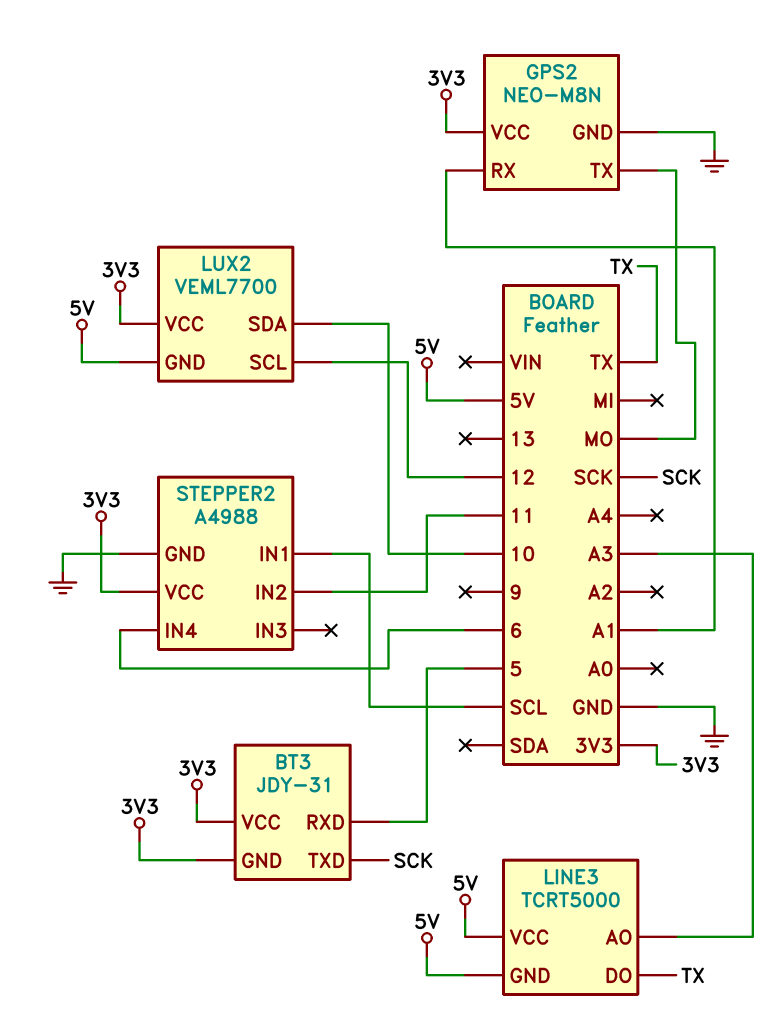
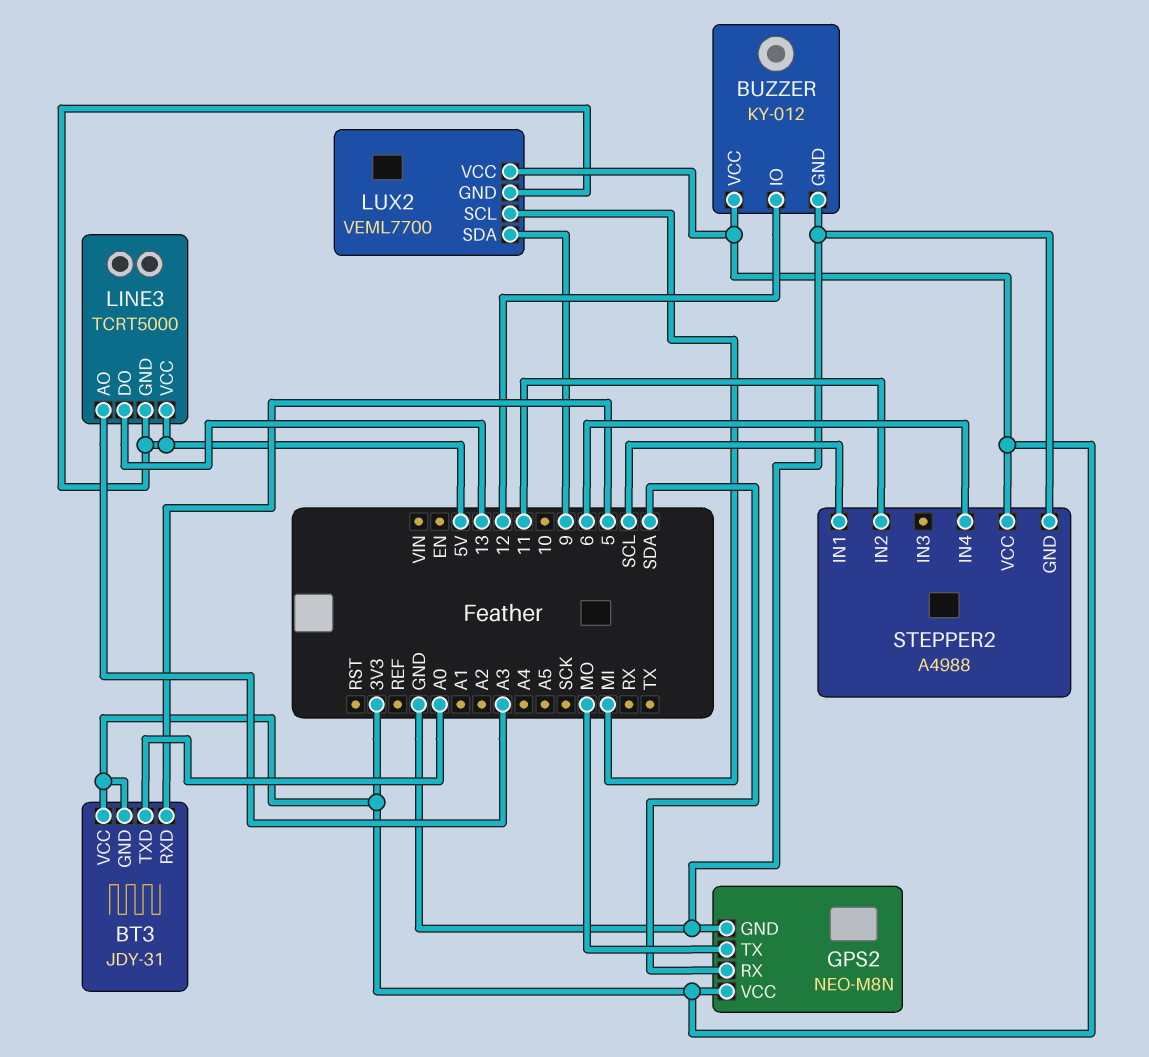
BT3 pin TXD: SCK -> A0
BUZZER: none -> KY-012
BUZZER pin GND: none -> GND
BUZZER pin IO: none -> 12
BUZZER pin VCC: none -> 3V3
GPS2 pin RX: A1 -> SDA
LINE3 pin DO: TX -> 13
LUX2 pin SCL: 12 -> MI
LUX2 pin SDA: 10 -> 9

